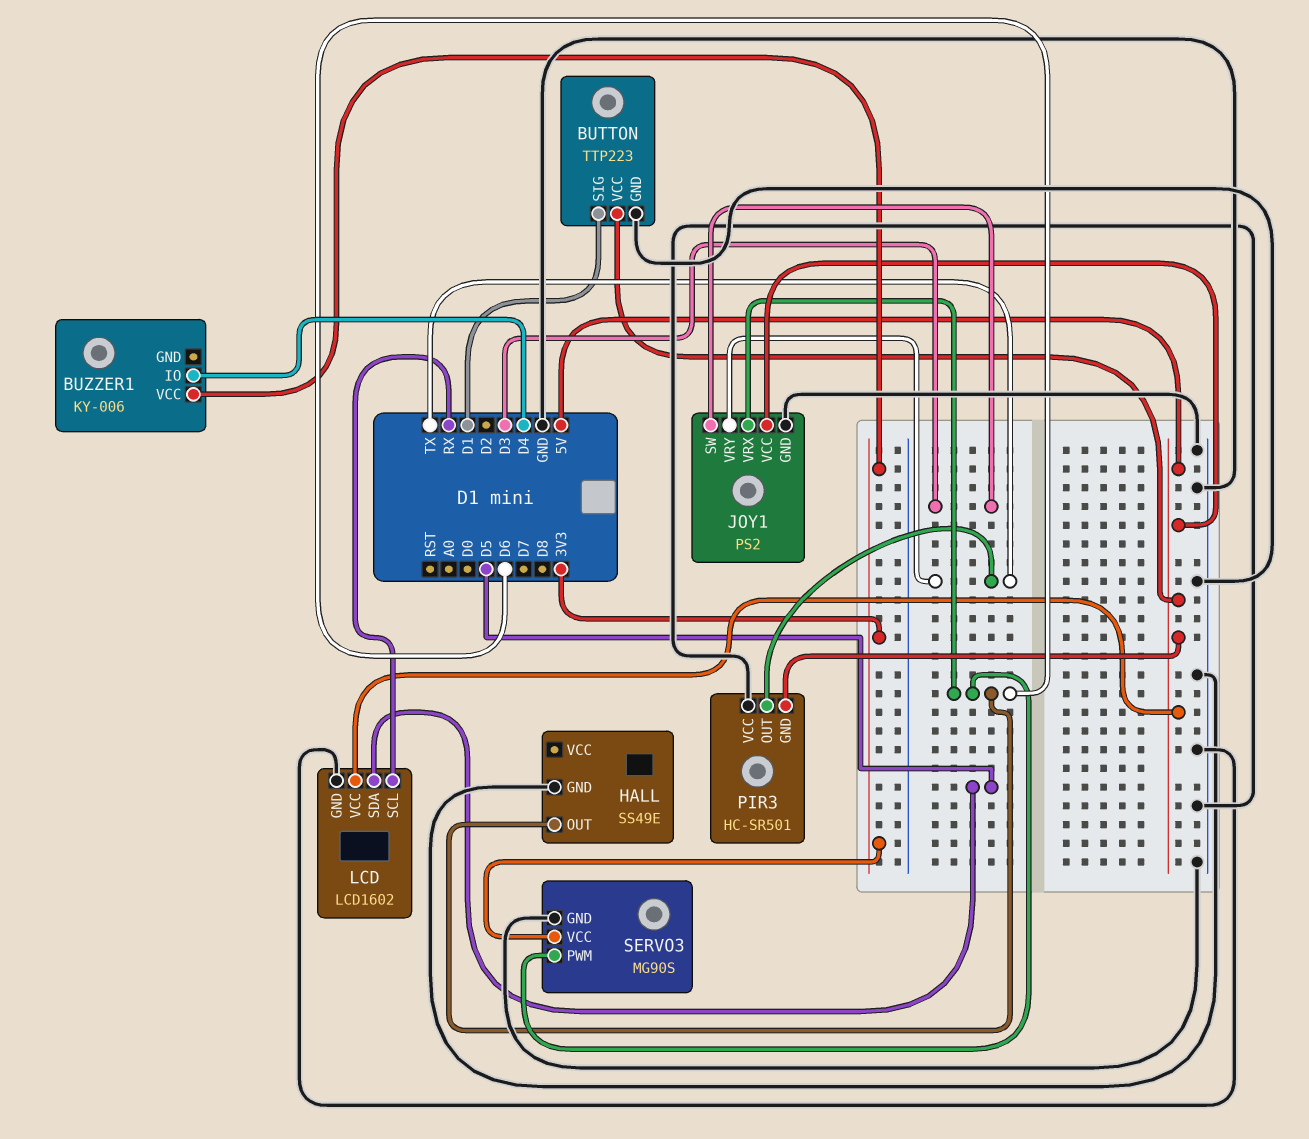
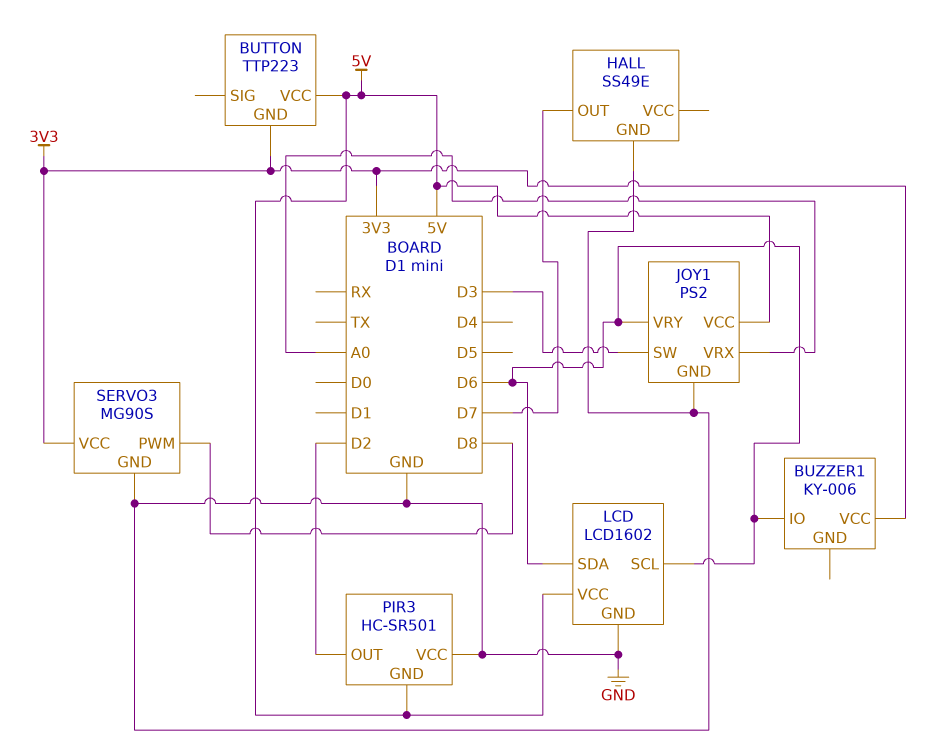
BUTTON pin GND: GND -> 3V3
BUTTON pin SIG: D1 -> none
BUZZER1 pin IO: D4 -> D6
HALL pin OUT: D6 -> D7
JOY1 pin VRX: D6 -> A0
JOY1 pin VRY: TX -> D6
LCD pin SCL: RX -> D6
LCD pin SDA: D5 -> D6
PIR3 pin OUT: TX -> D2
SERVO3 pin PWM: D6 -> D8

